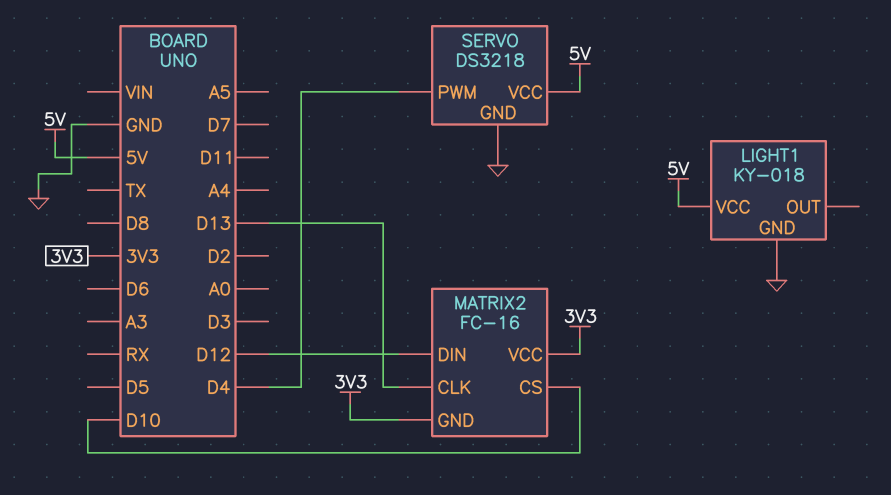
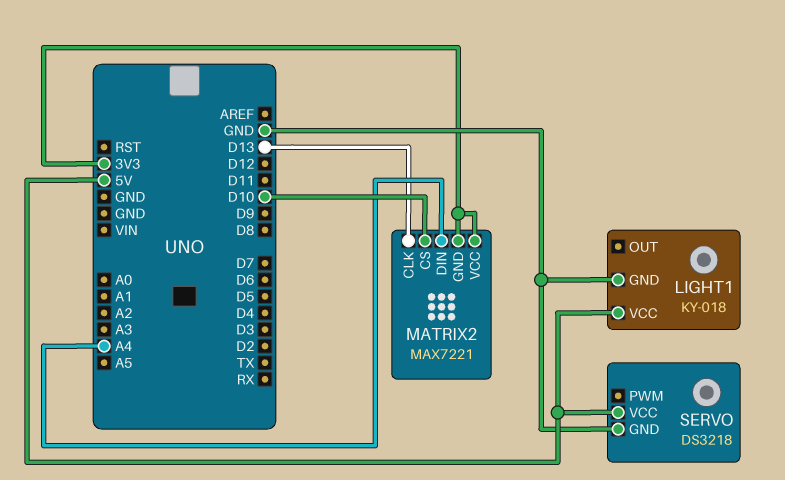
MATRIX2: FC-16 -> MAX7221
MATRIX2 pin DIN: D12 -> A4
SERVO pin PWM: D4 -> none

